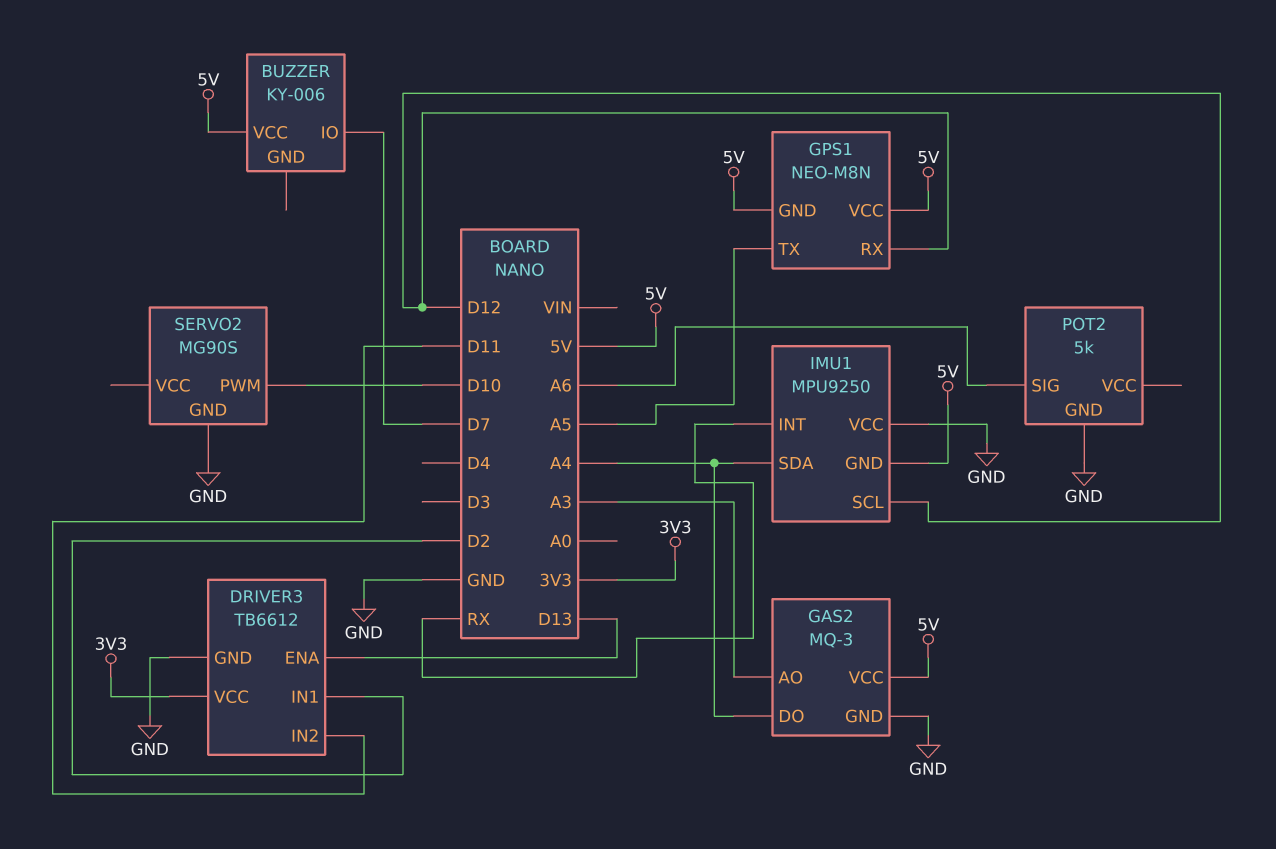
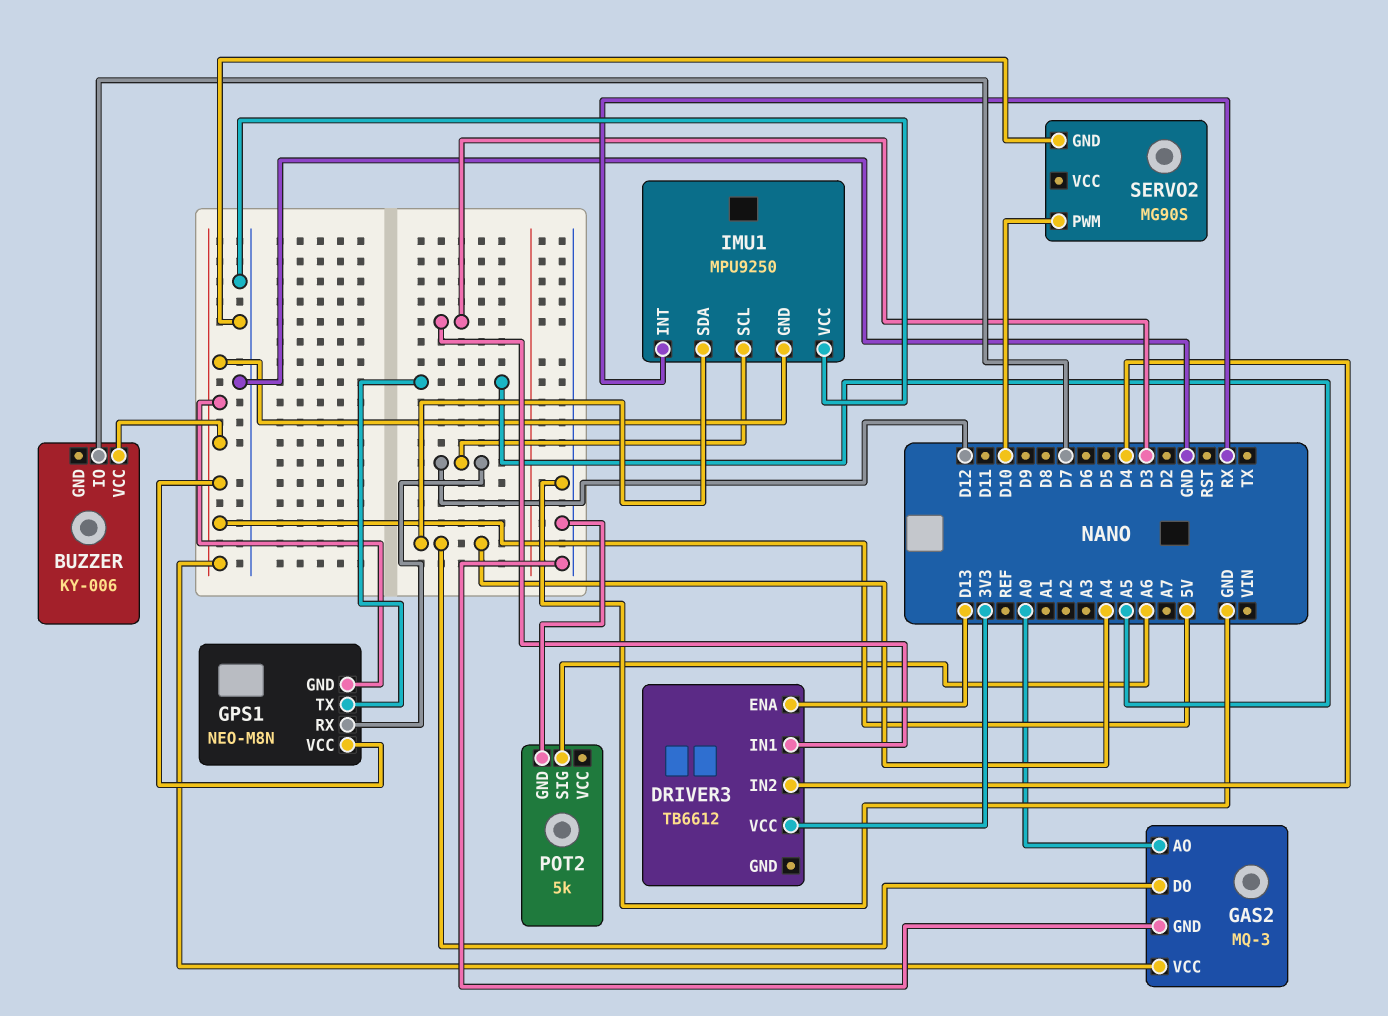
DRIVER3 pin GND: GND -> none
DRIVER3 pin IN1: D2 -> D3
DRIVER3 pin IN2: D11 -> D4
GAS2 pin AO: A3 -> A0

